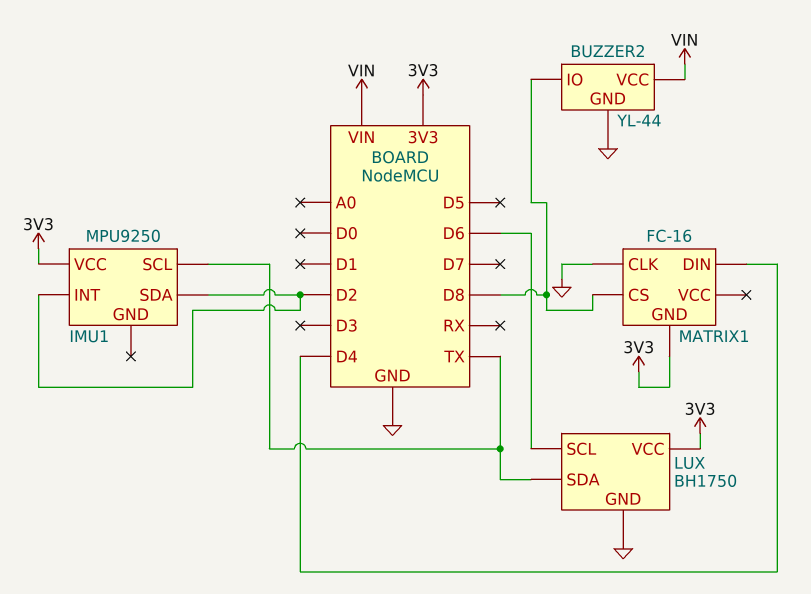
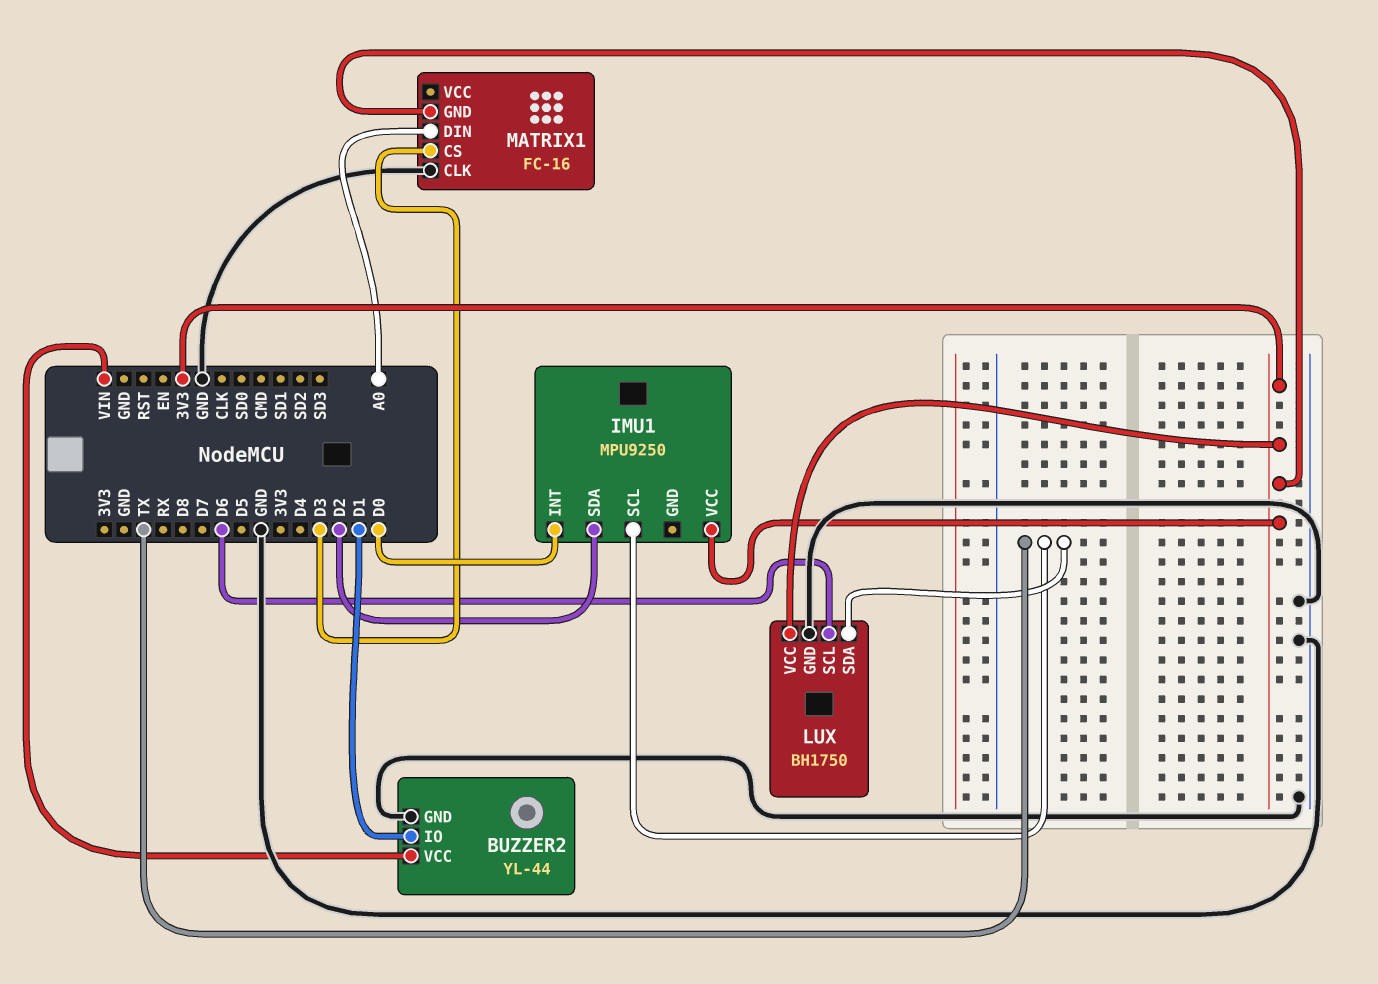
BUZZER2 pin IO: D8 -> D1
IMU1 pin INT: D2 -> D0
MATRIX1 pin CS: D8 -> D3
MATRIX1 pin DIN: D4 -> A0

